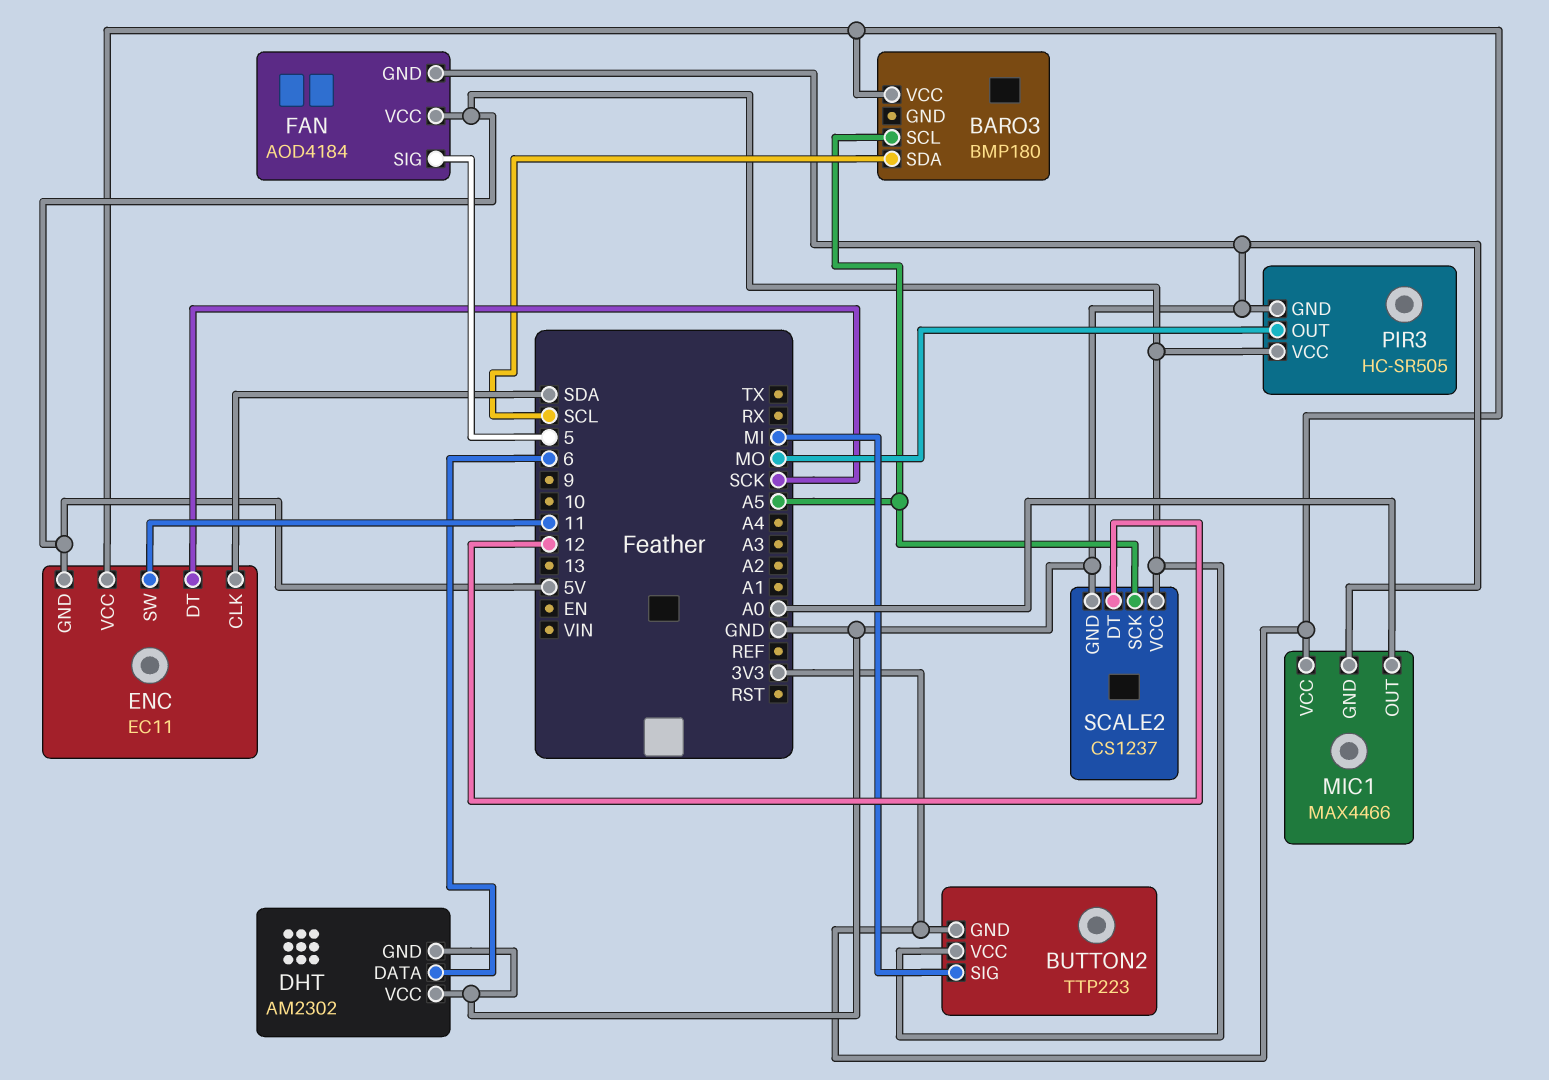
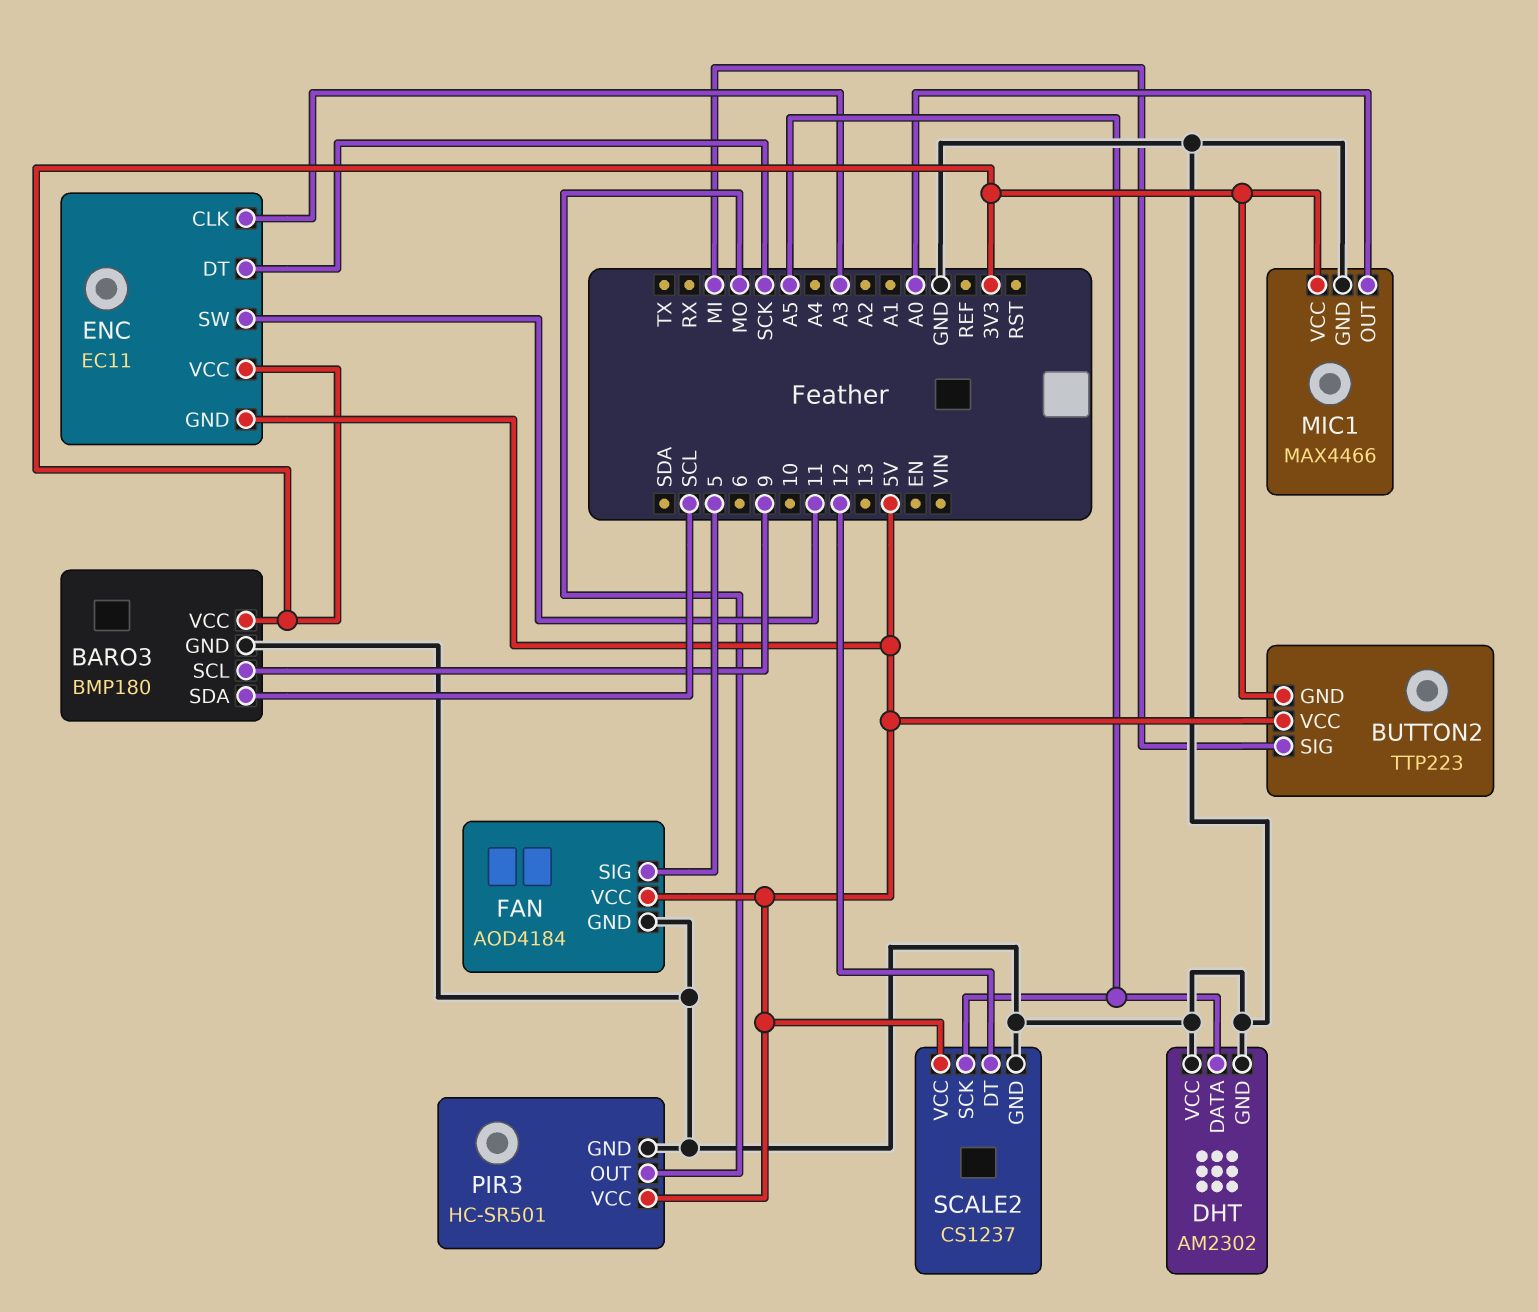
BARO3 pin GND: none -> GND
BARO3 pin SCL: A5 -> 9
DHT pin DATA: 6 -> A5
ENC pin CLK: SDA -> A3
PIR3: HC-SR505 -> HC-SR501

